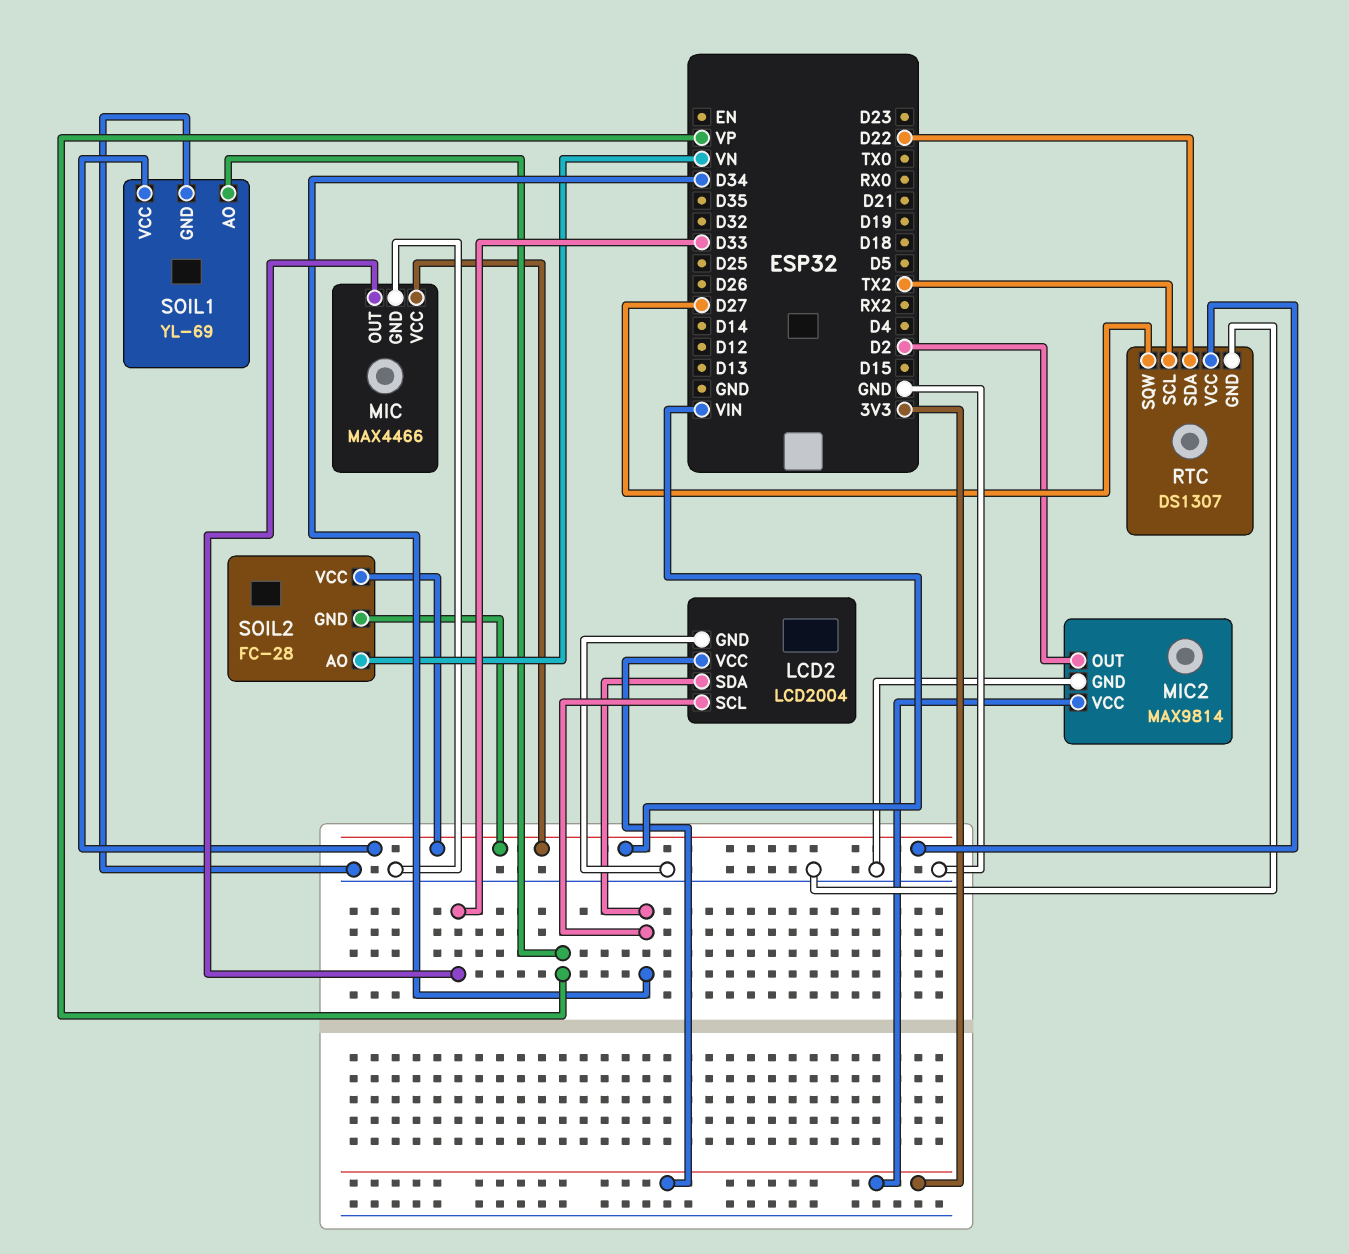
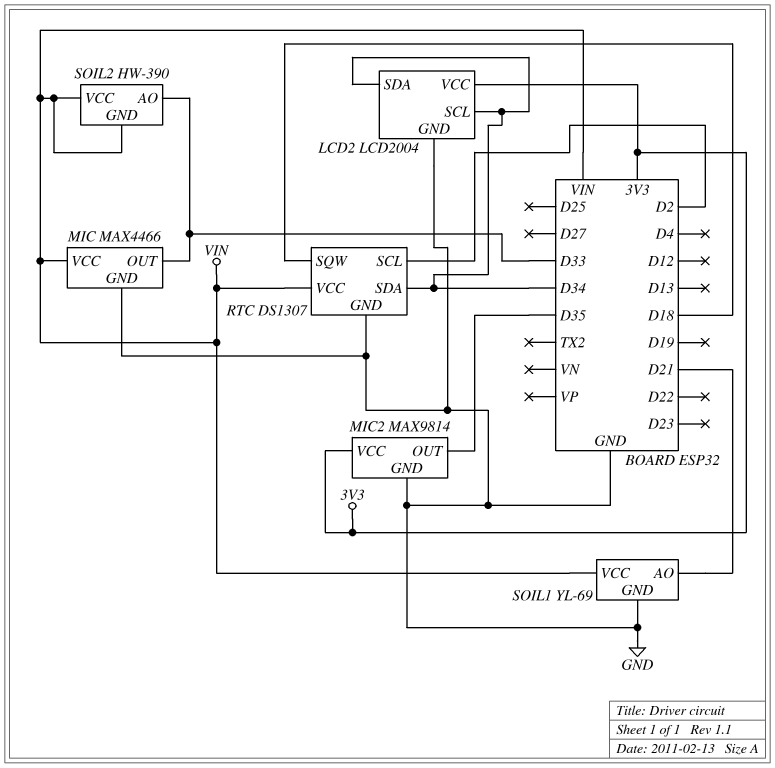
MIC2 pin OUT: D2 -> D35
RTC pin SCL: TX2 -> D2
RTC pin SDA: D22 -> D34
RTC pin SQW: D27 -> D18
SOIL1 pin AO: VP -> D21
SOIL2: FC-28 -> HW-390
SOIL2 pin AO: VN -> D33

